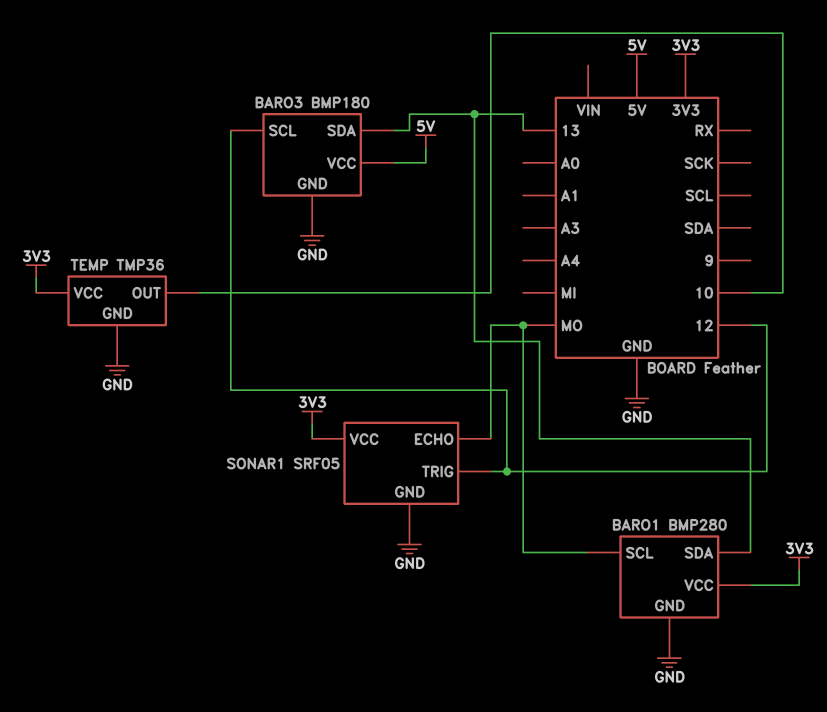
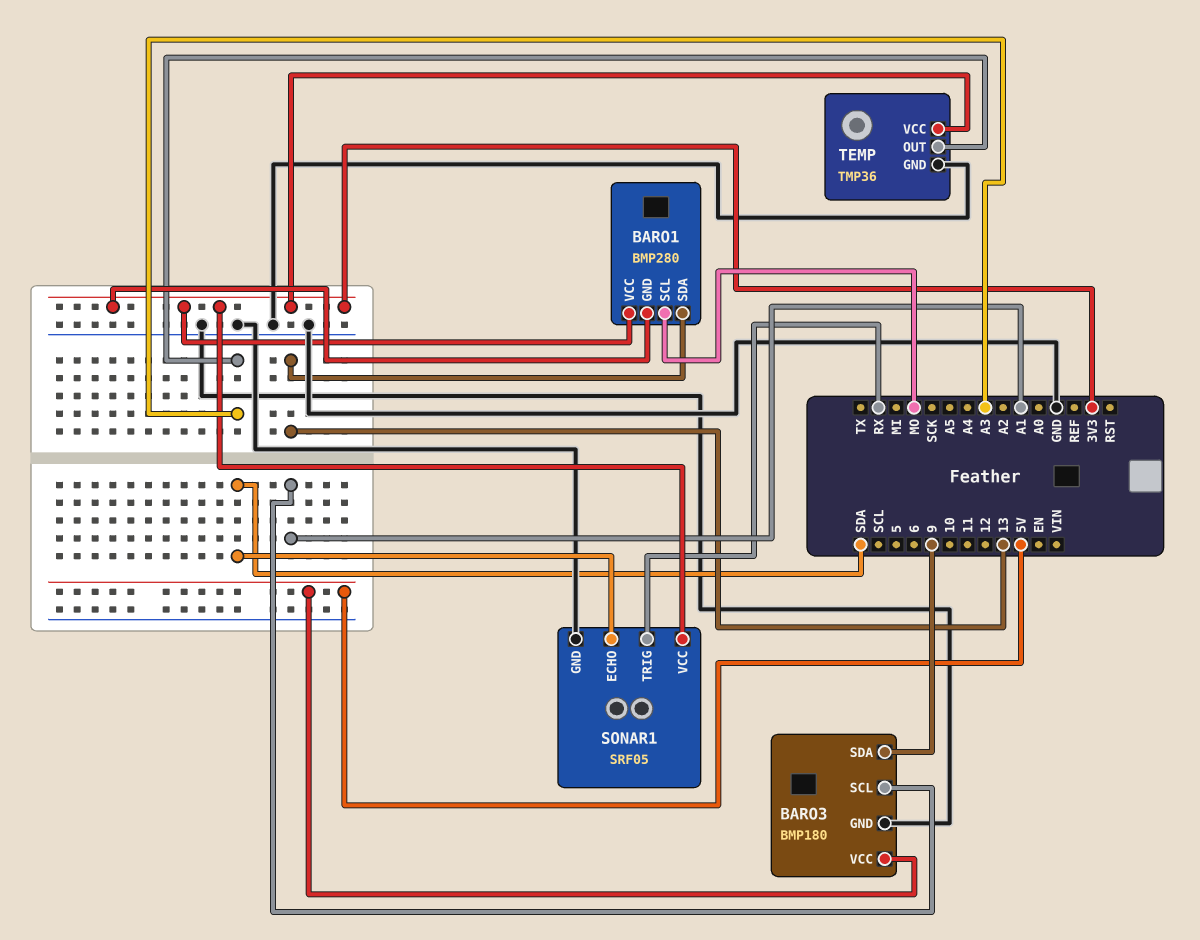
BARO1 pin GND: GND -> 3V3
BARO3 pin SCL: 12 -> A1
BARO3 pin SDA: 13 -> 9
SONAR1 pin ECHO: MO -> SDA
SONAR1 pin TRIG: 12 -> RX
TEMP pin OUT: 10 -> A3

